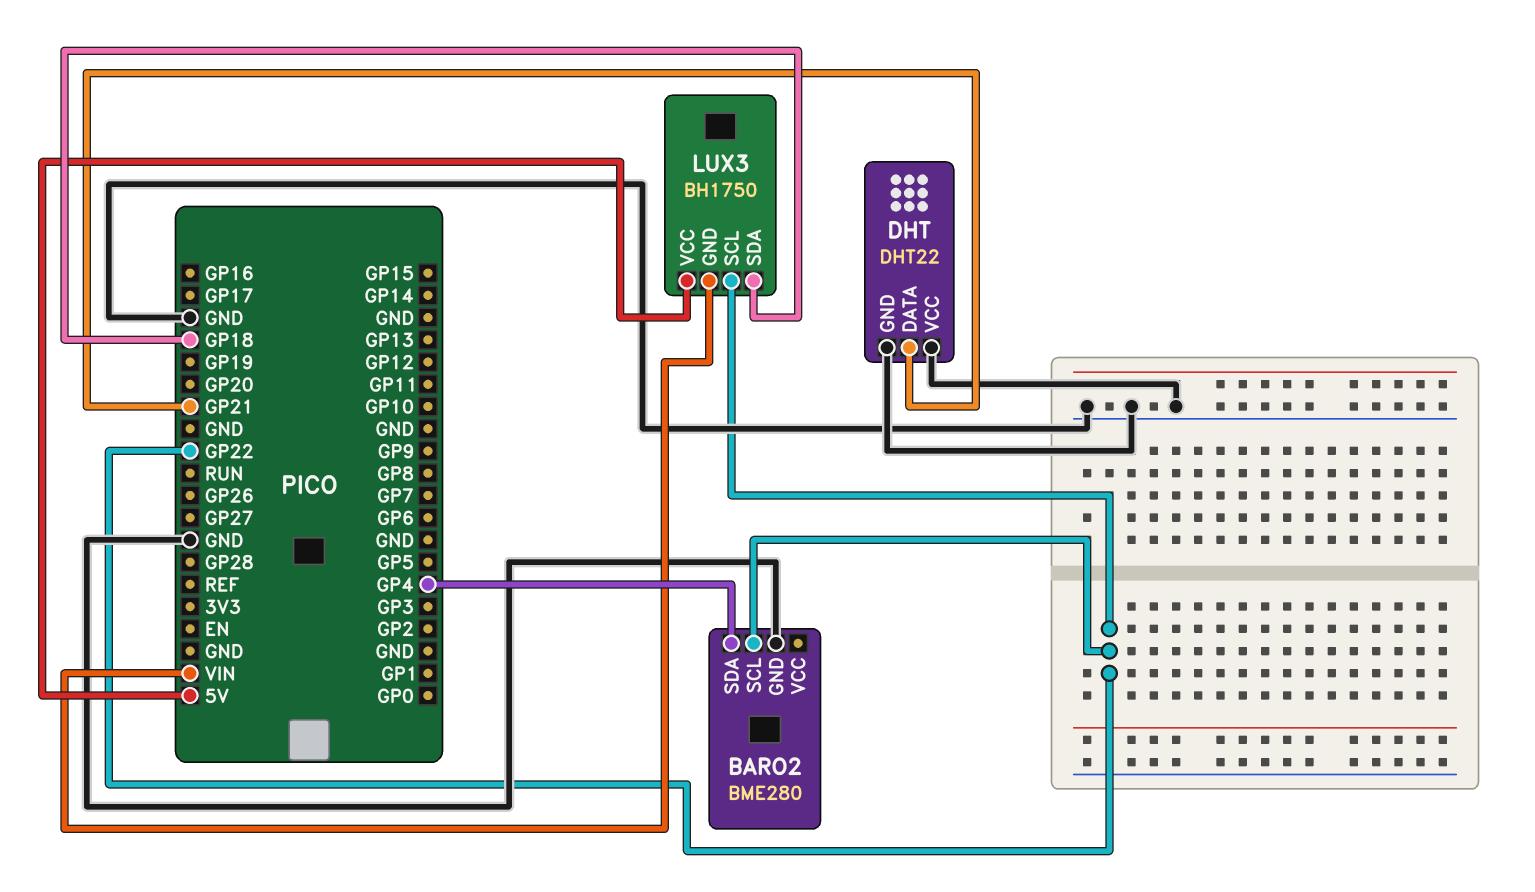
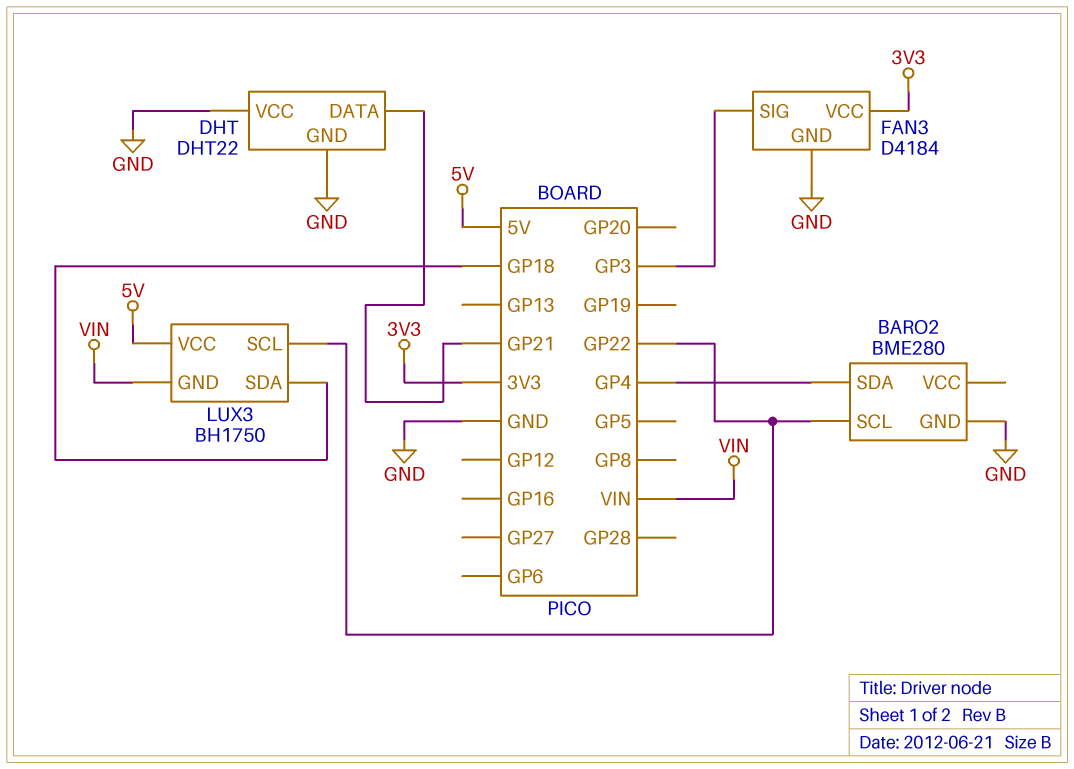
FAN3: none -> D4184
FAN3 pin GND: none -> GND
FAN3 pin SIG: none -> GP3
FAN3 pin VCC: none -> 3V3

